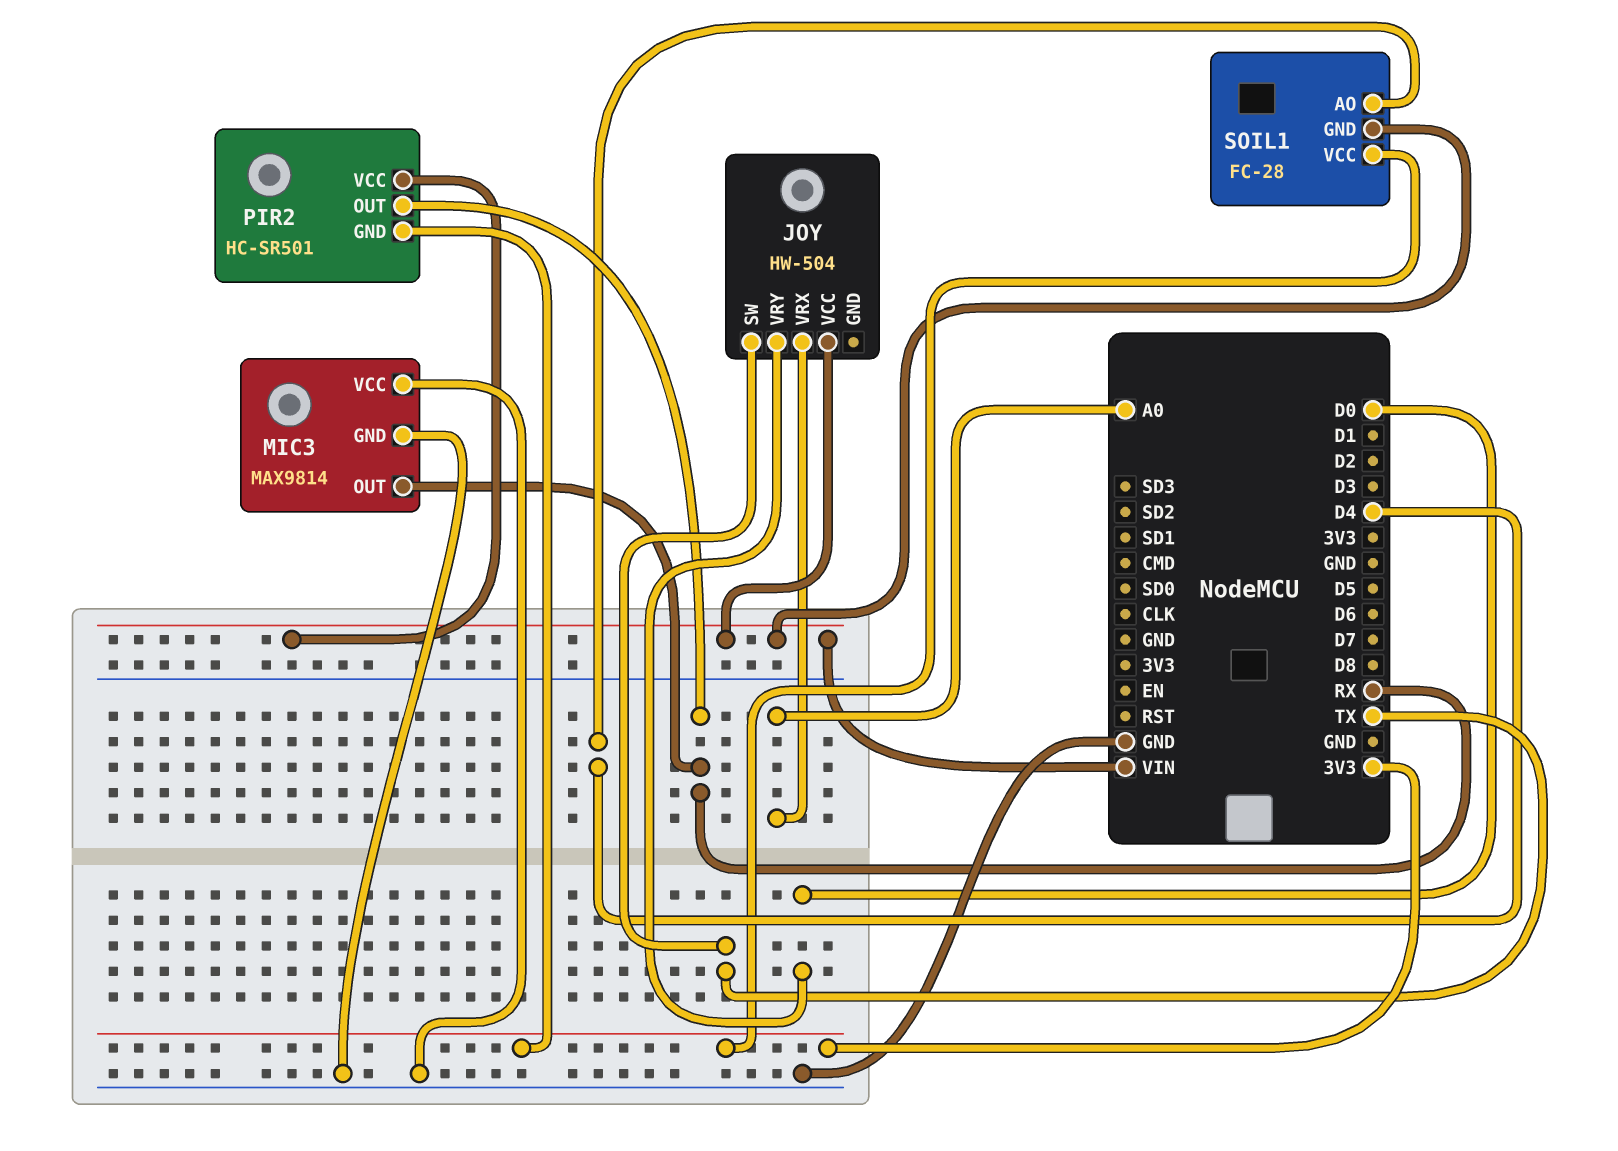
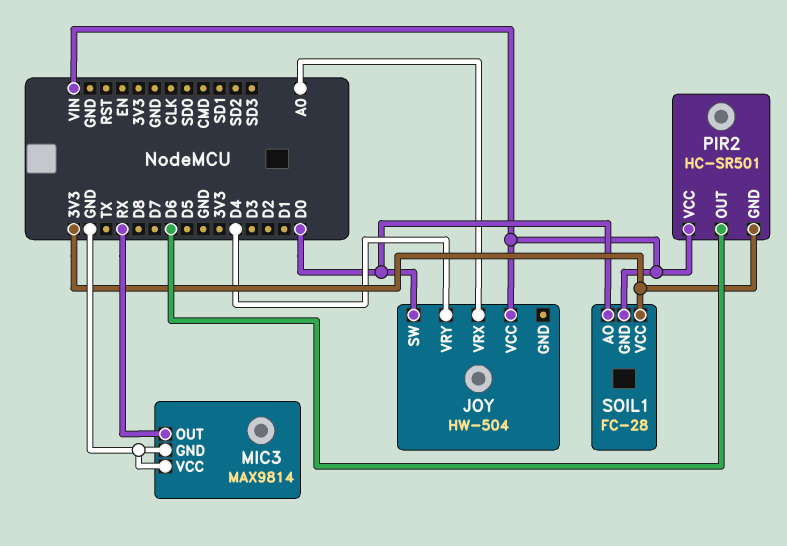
JOY pin SW: TX -> D0
JOY pin VRY: D0 -> D4
PIR2 pin OUT: RX -> D6
SOIL1 pin AO: D4 -> D0

